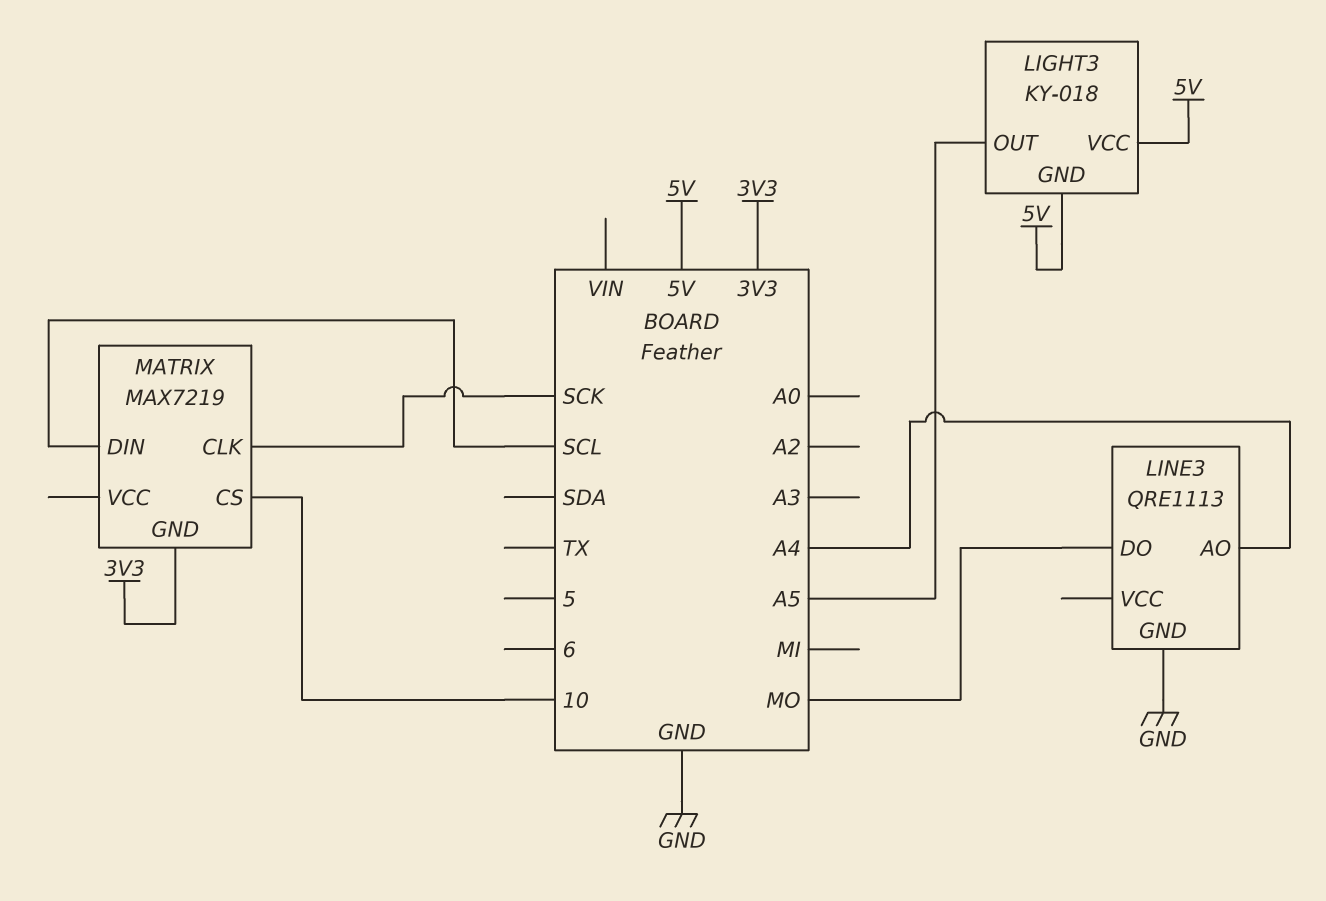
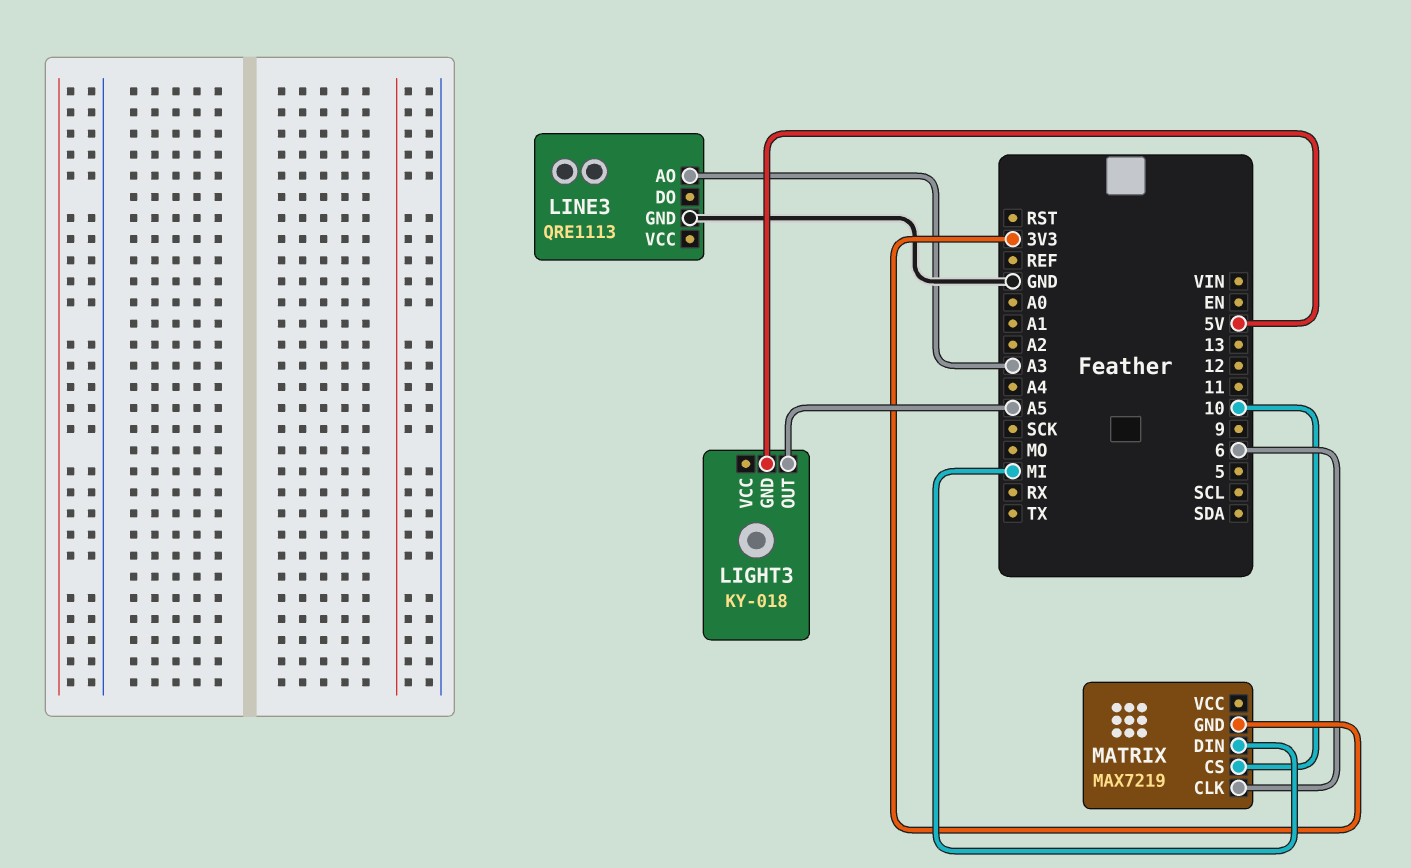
LIGHT3 pin VCC: 5V -> none
LINE3 pin AO: A4 -> A3
LINE3 pin DO: MO -> none
MATRIX pin CLK: SCK -> 6
MATRIX pin DIN: SCL -> MI

